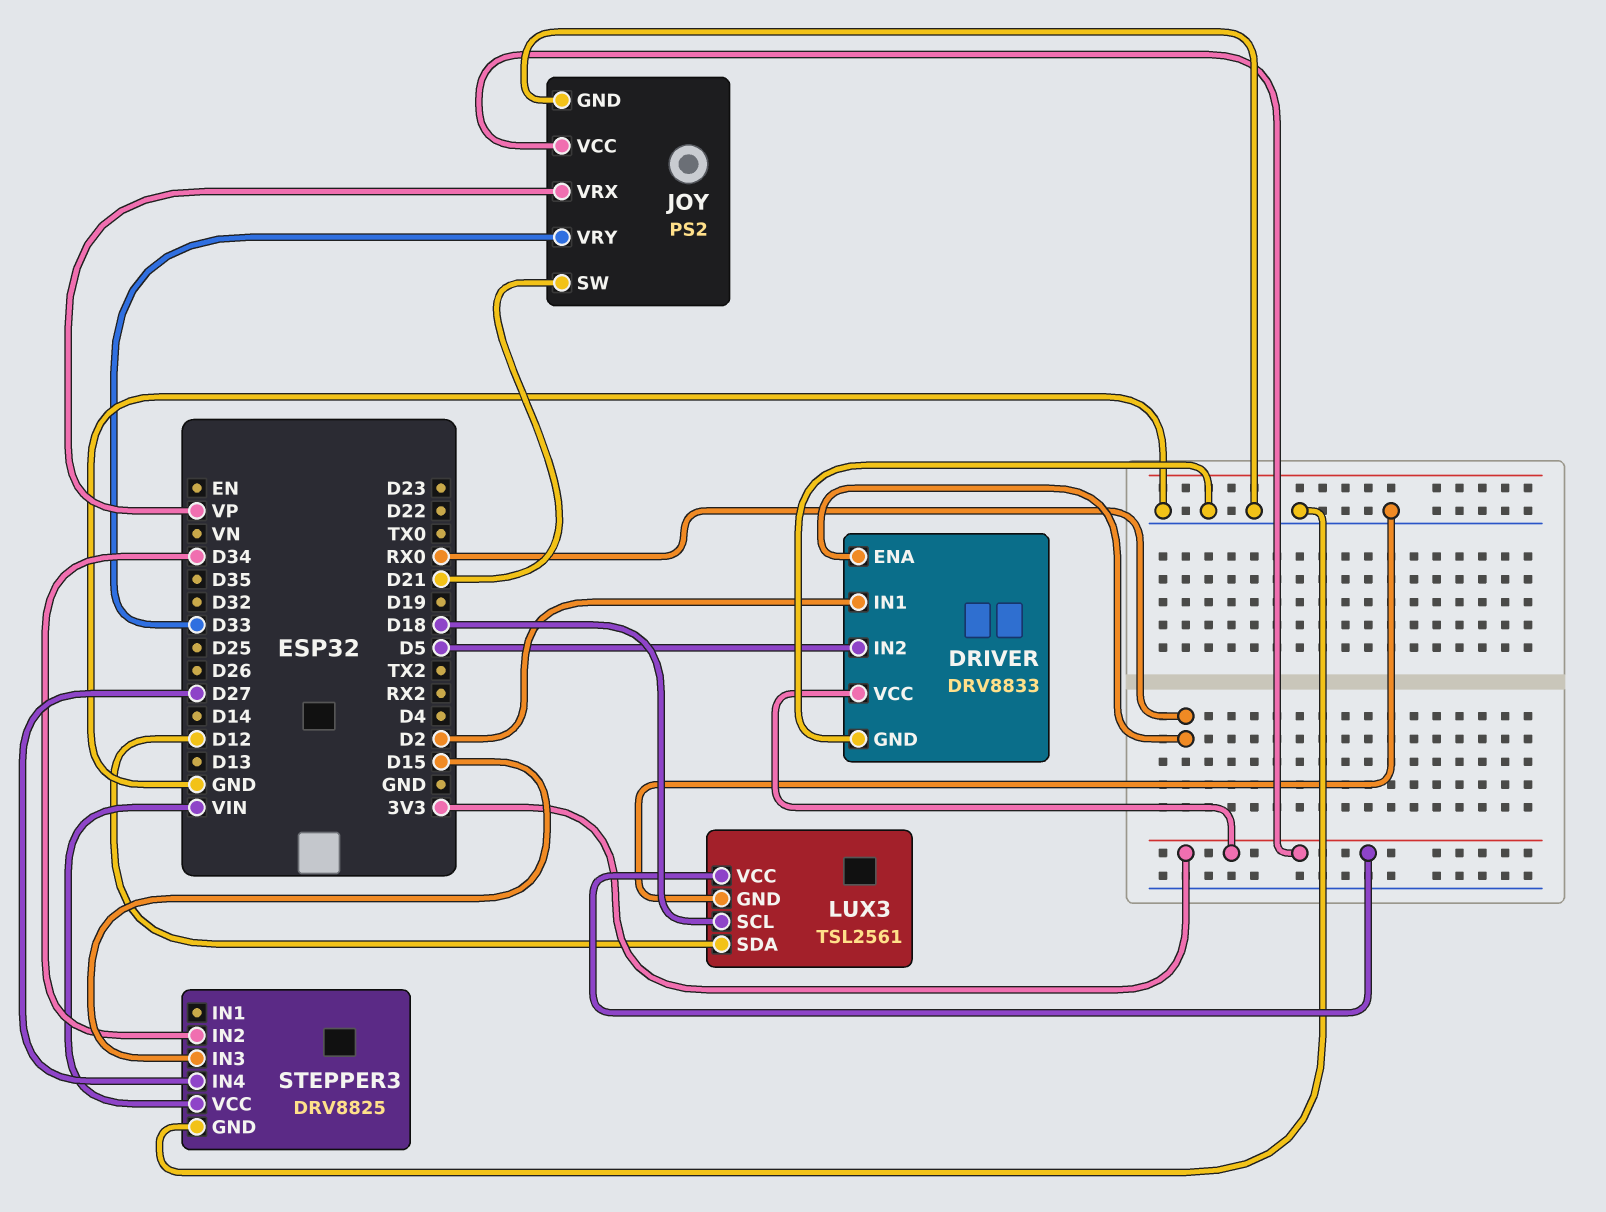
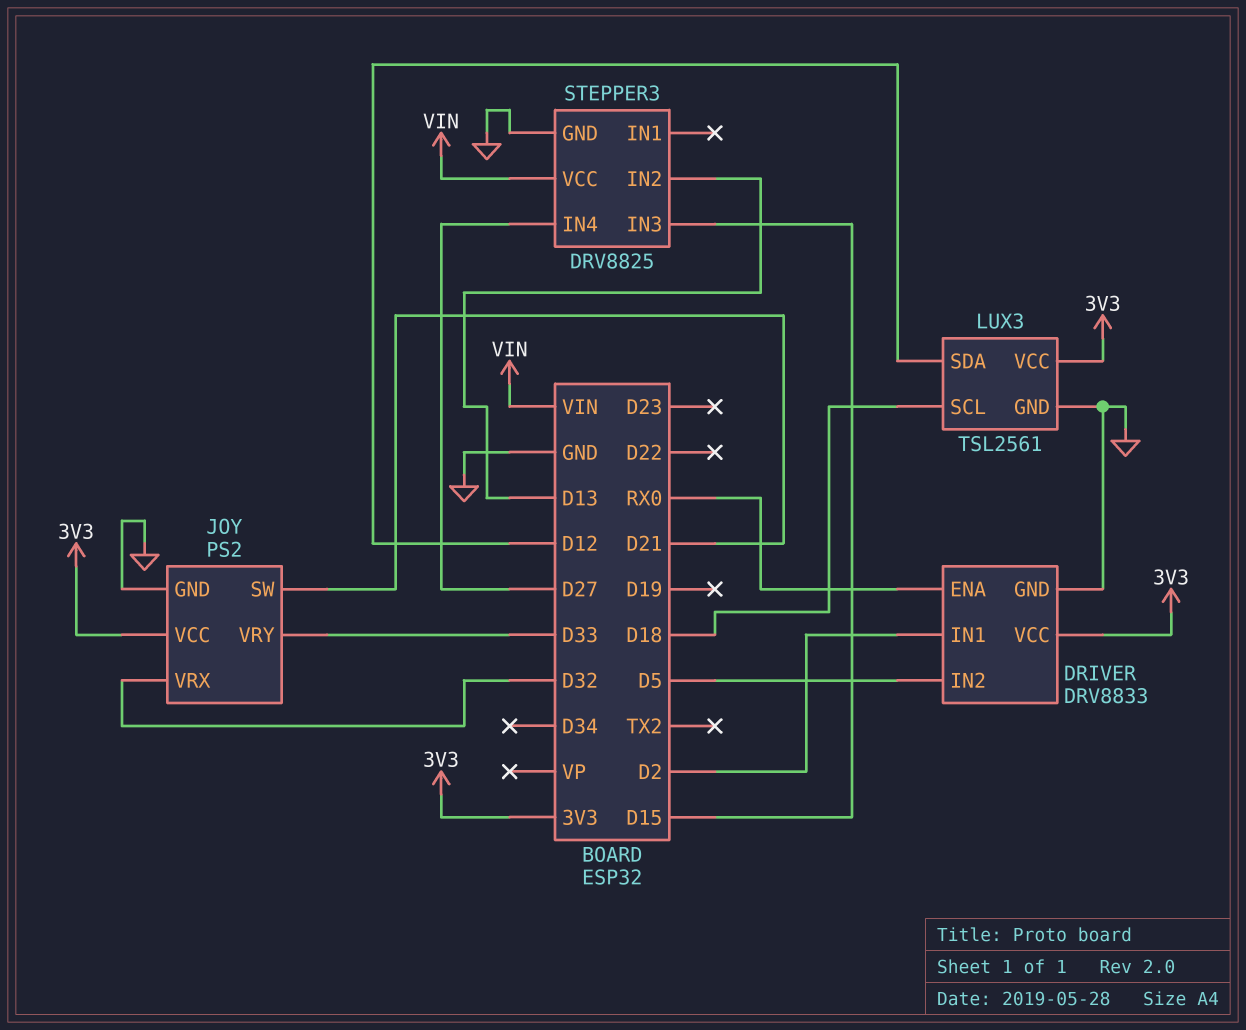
JOY pin VRX: VP -> D32
STEPPER3 pin IN2: D34 -> D13

